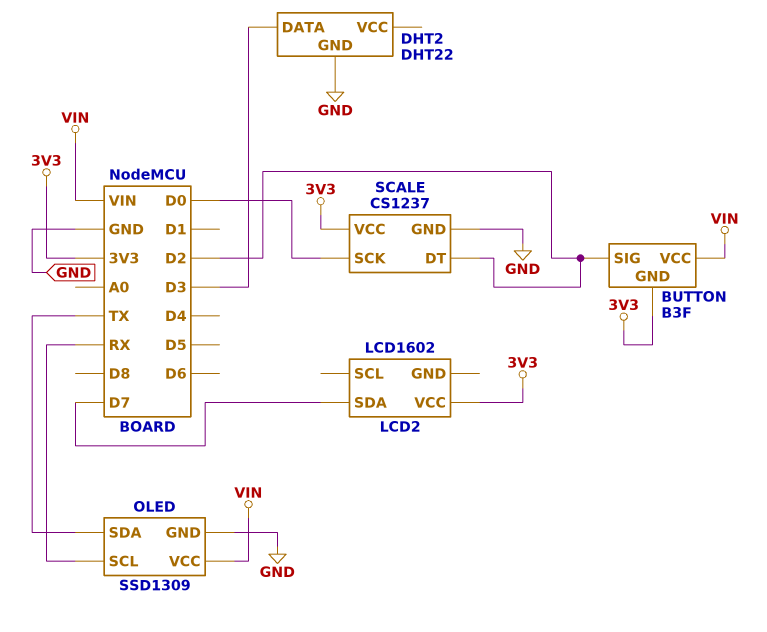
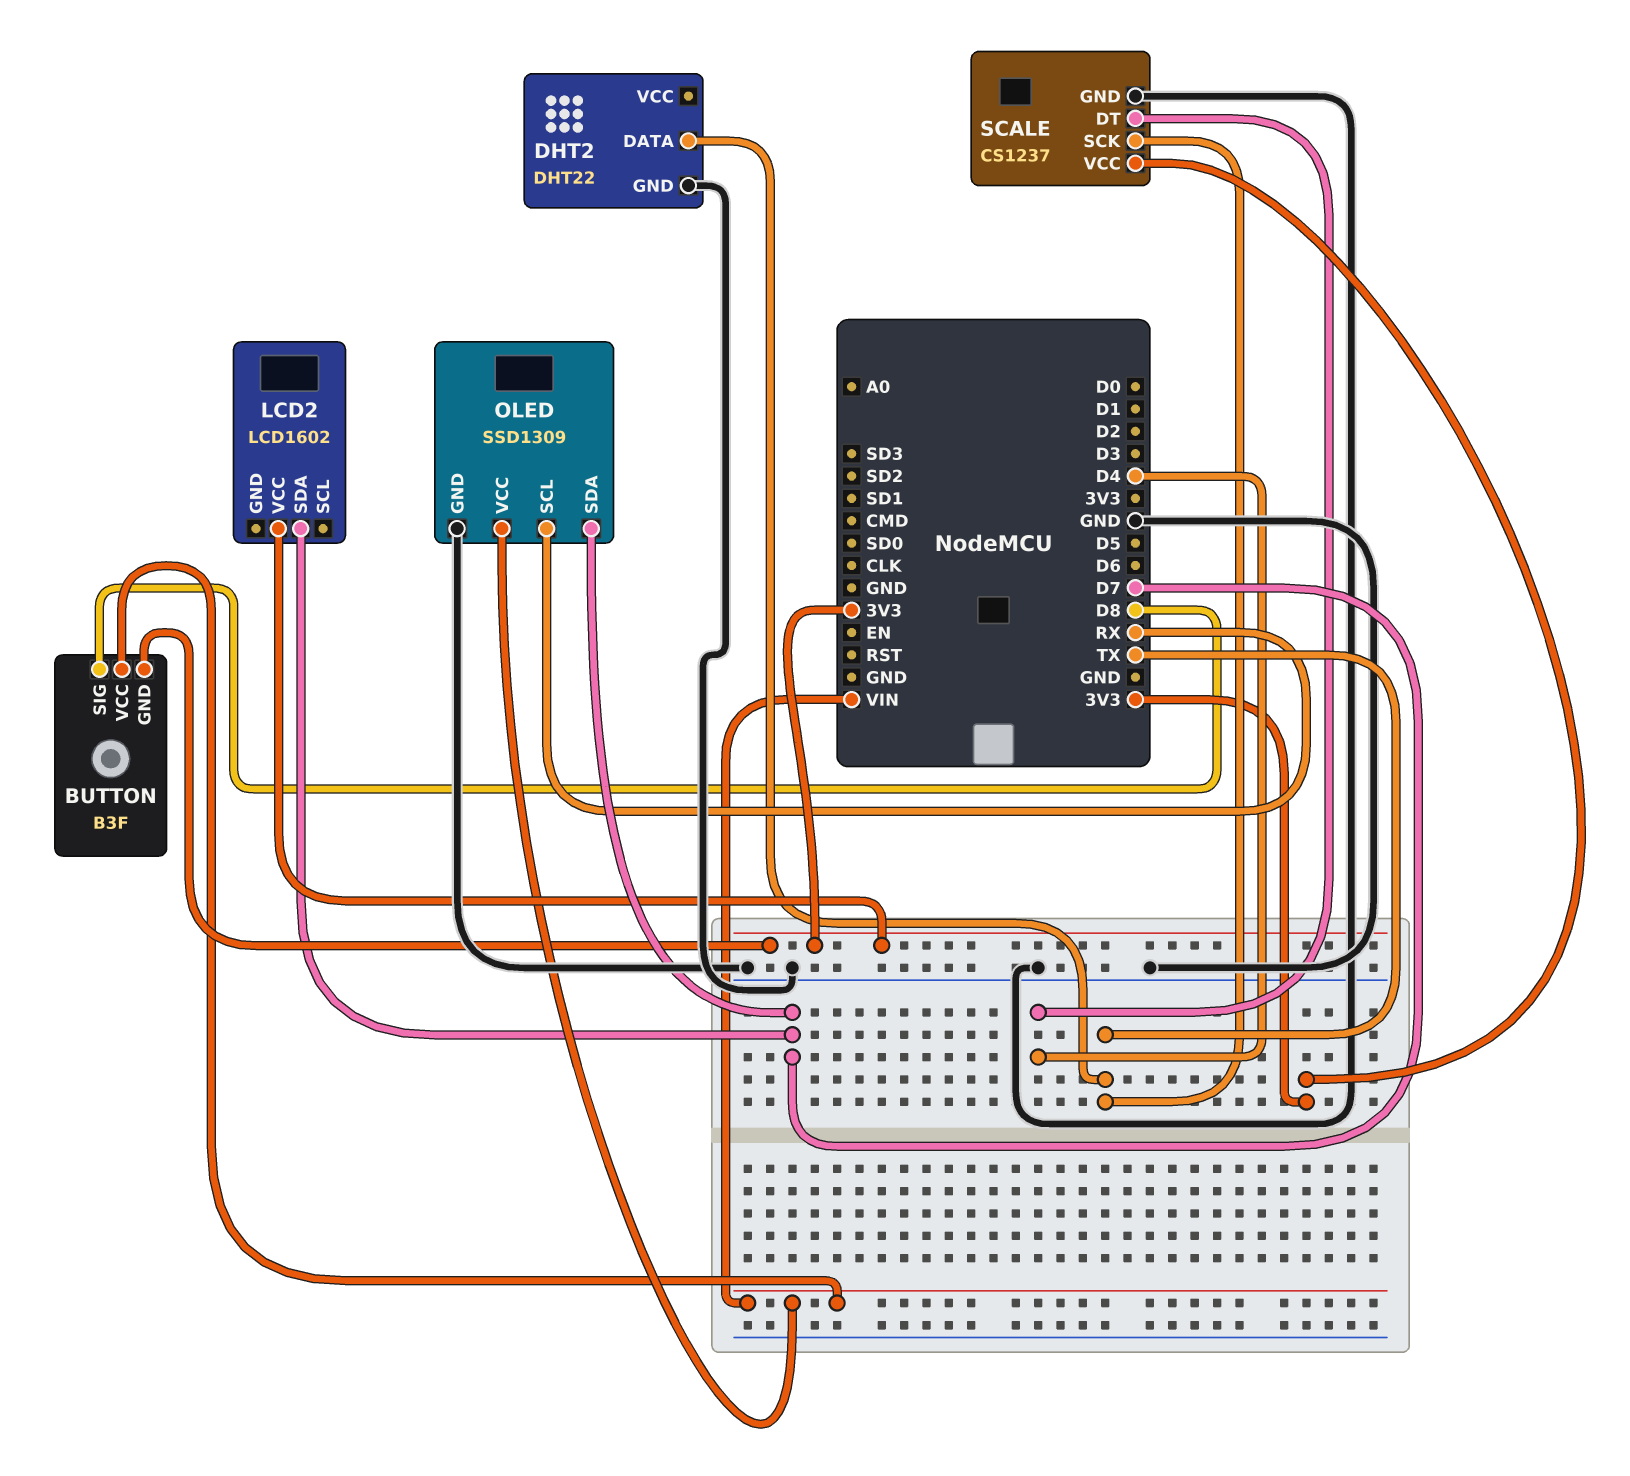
BUTTON pin SIG: D2 -> D8
DHT2 pin DATA: D3 -> TX
OLED pin SDA: TX -> D7
SCALE pin DT: D2 -> D4
SCALE pin SCK: D0 -> TX

